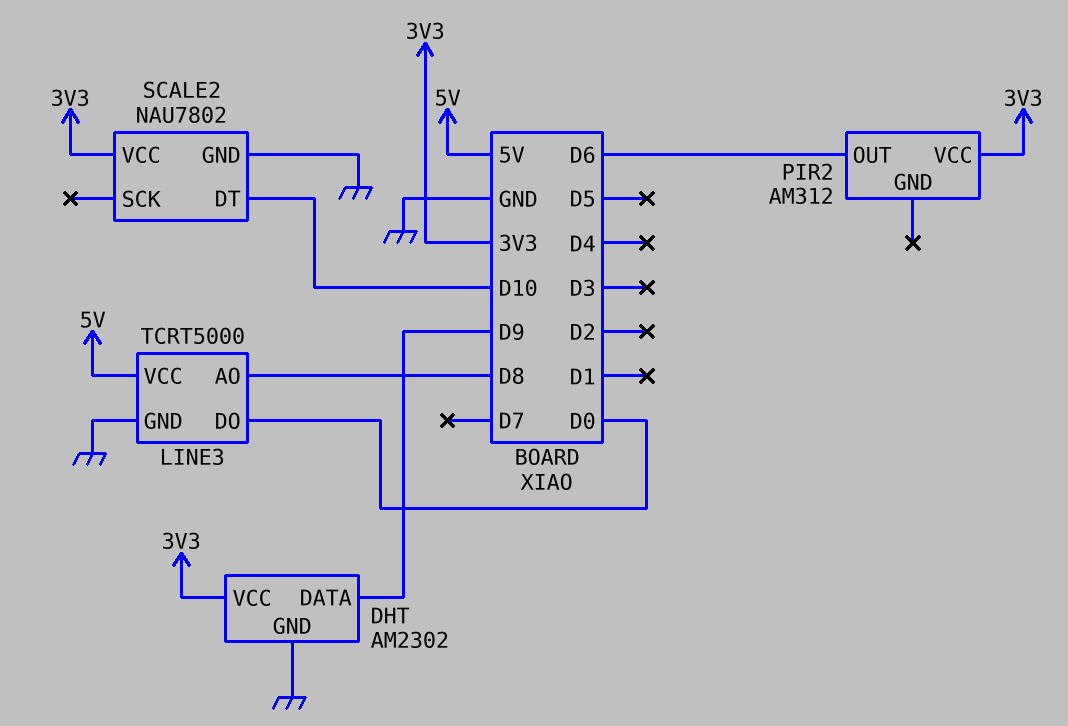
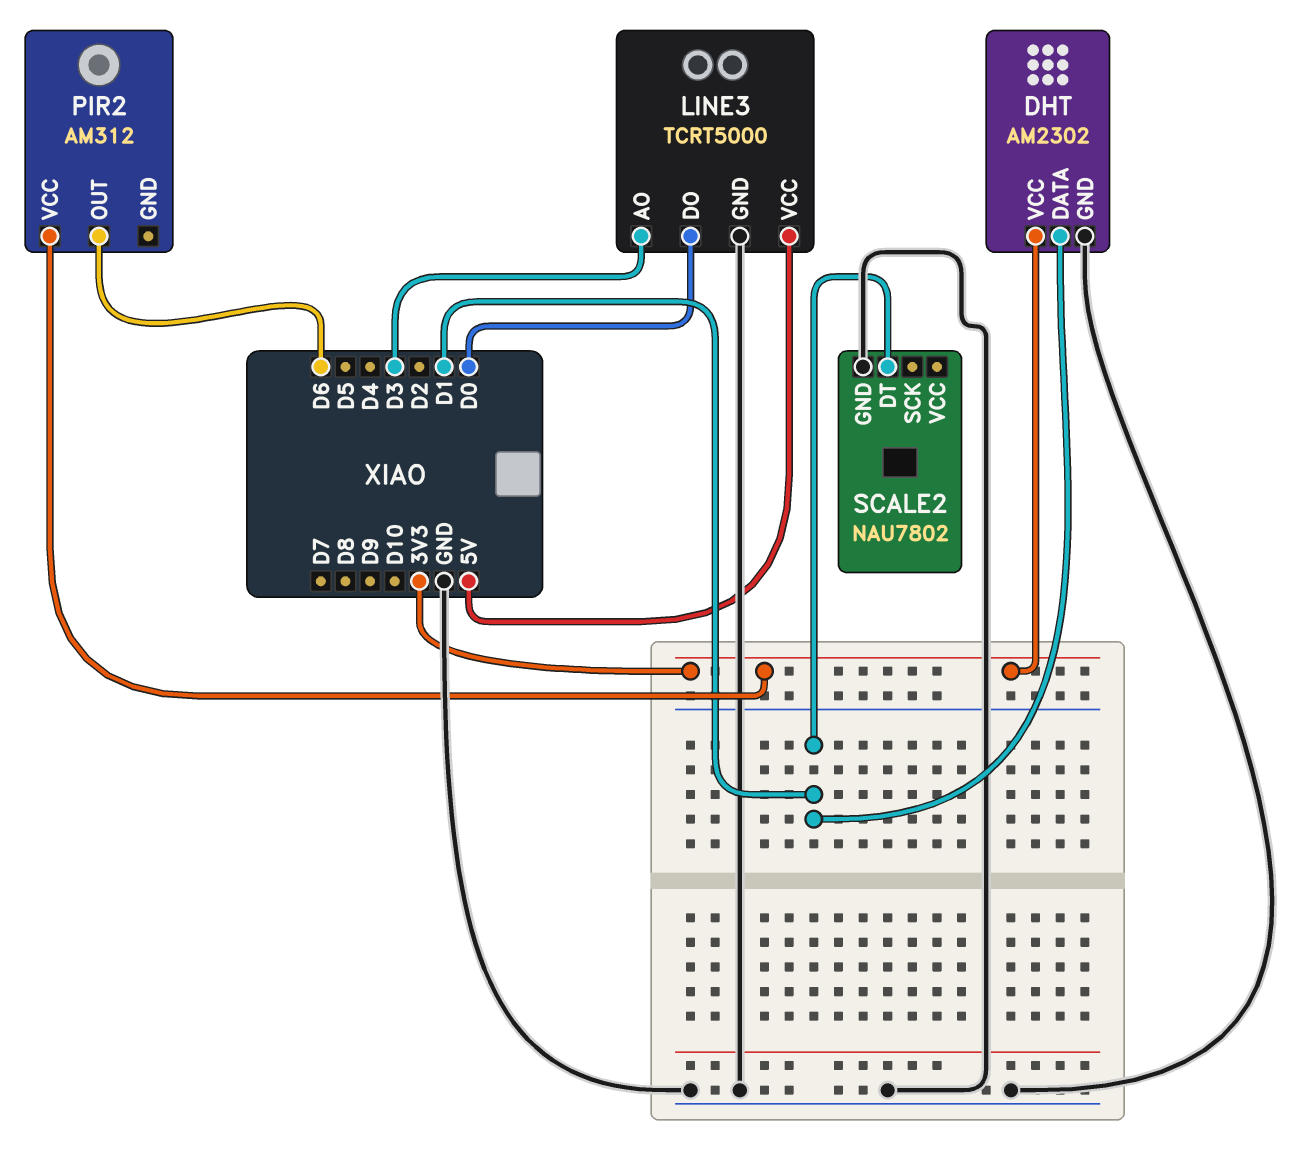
DHT pin DATA: D9 -> D1
LINE3 pin AO: D8 -> D3
SCALE2 pin DT: D10 -> D1
SCALE2 pin VCC: 3V3 -> none

